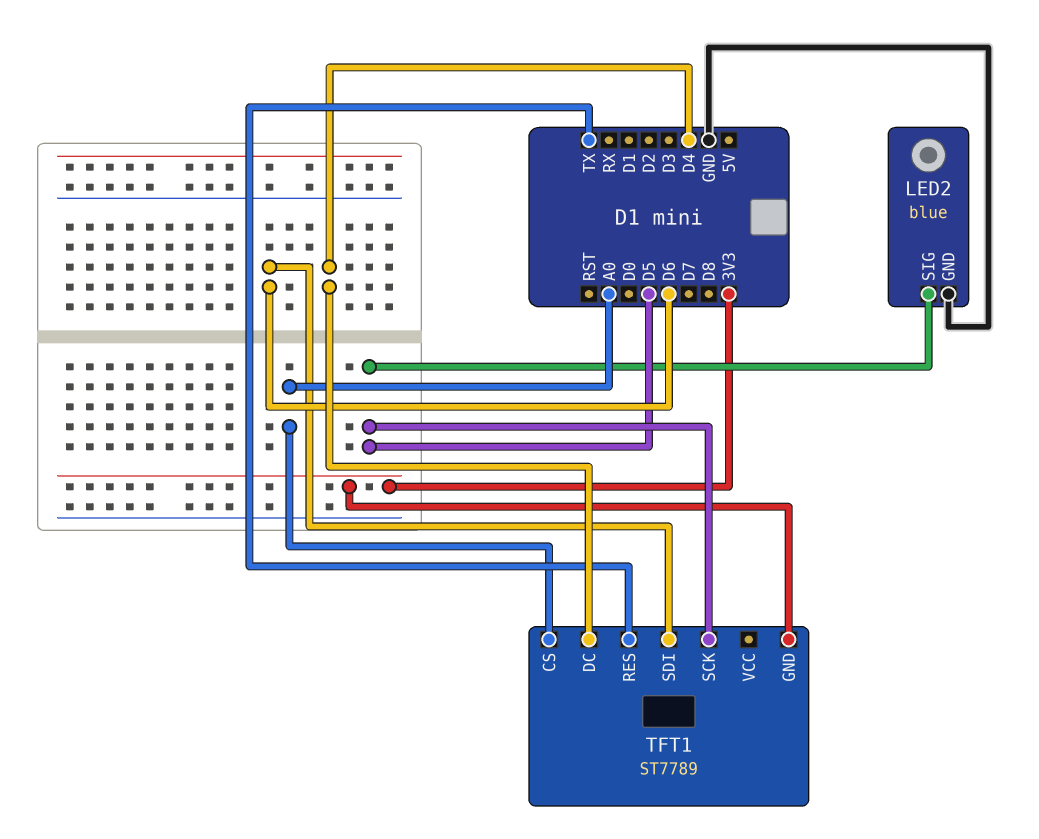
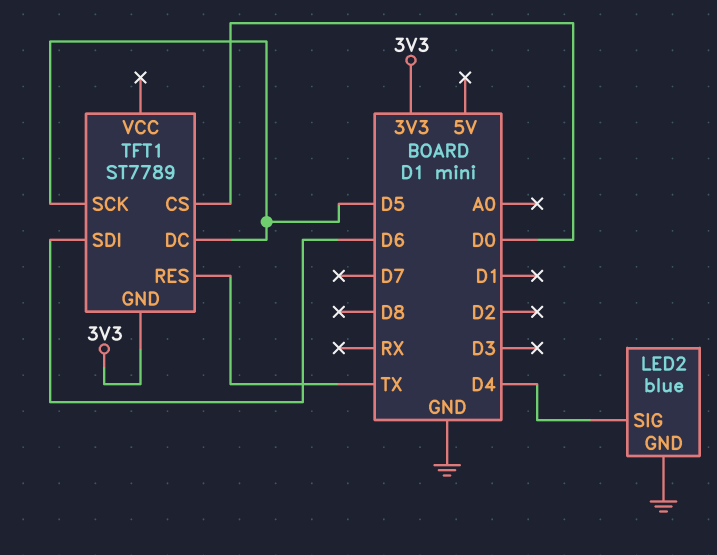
LED2 pin SIG: D5 -> D4
TFT1 pin CS: A0 -> D0
TFT1 pin DC: D4 -> D5

